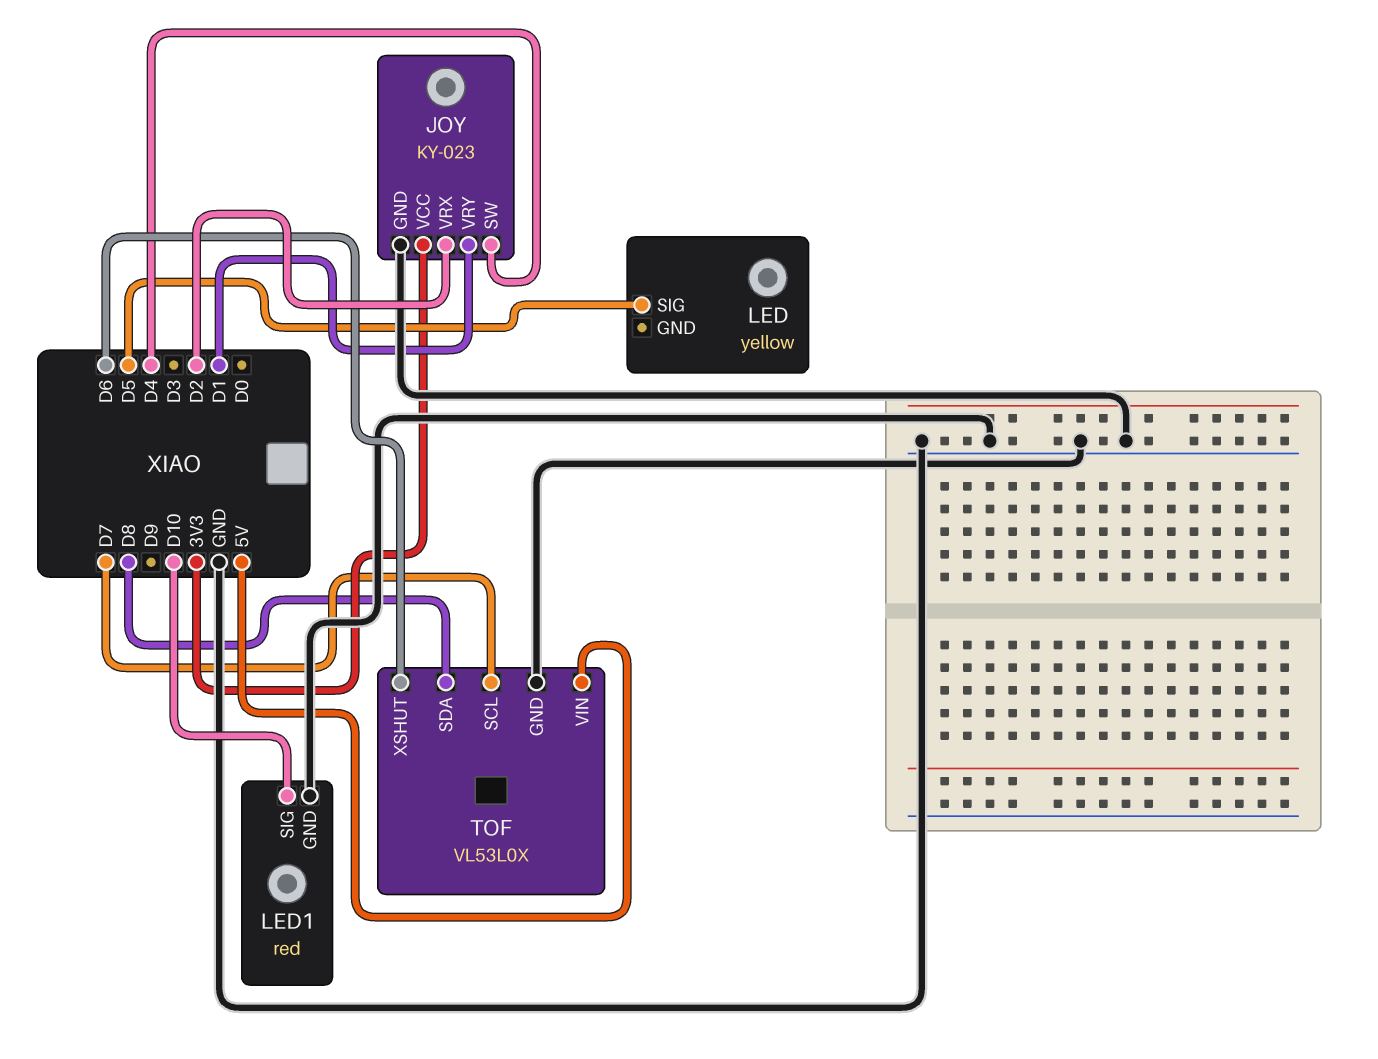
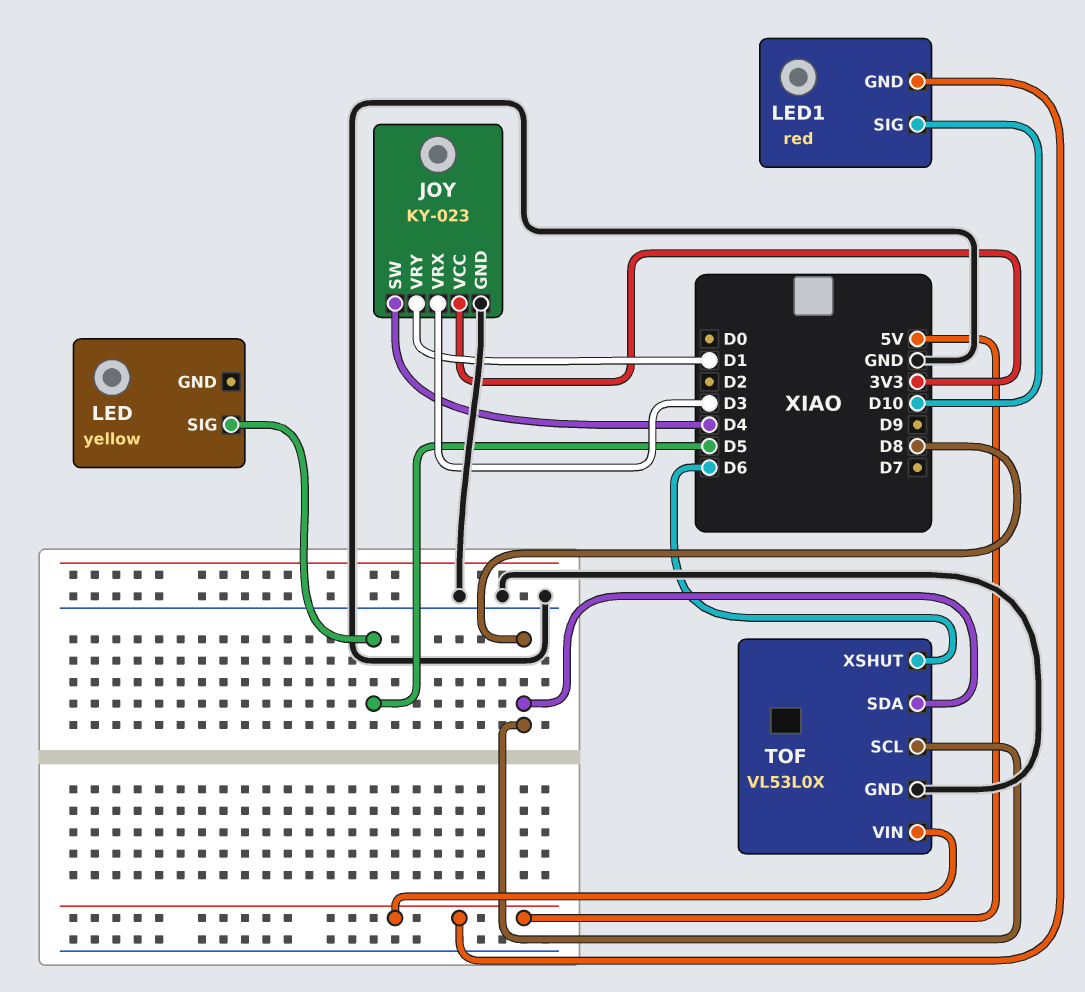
JOY pin VRX: D2 -> D3
LED1 pin GND: GND -> 5V
TOF pin SCL: D7 -> D8

